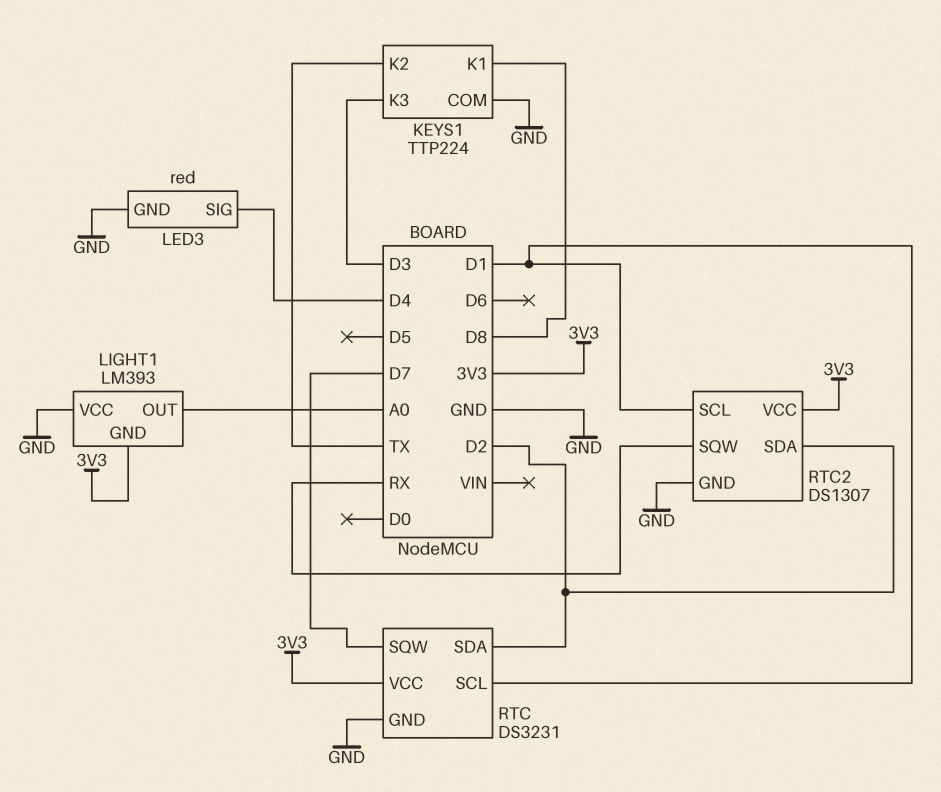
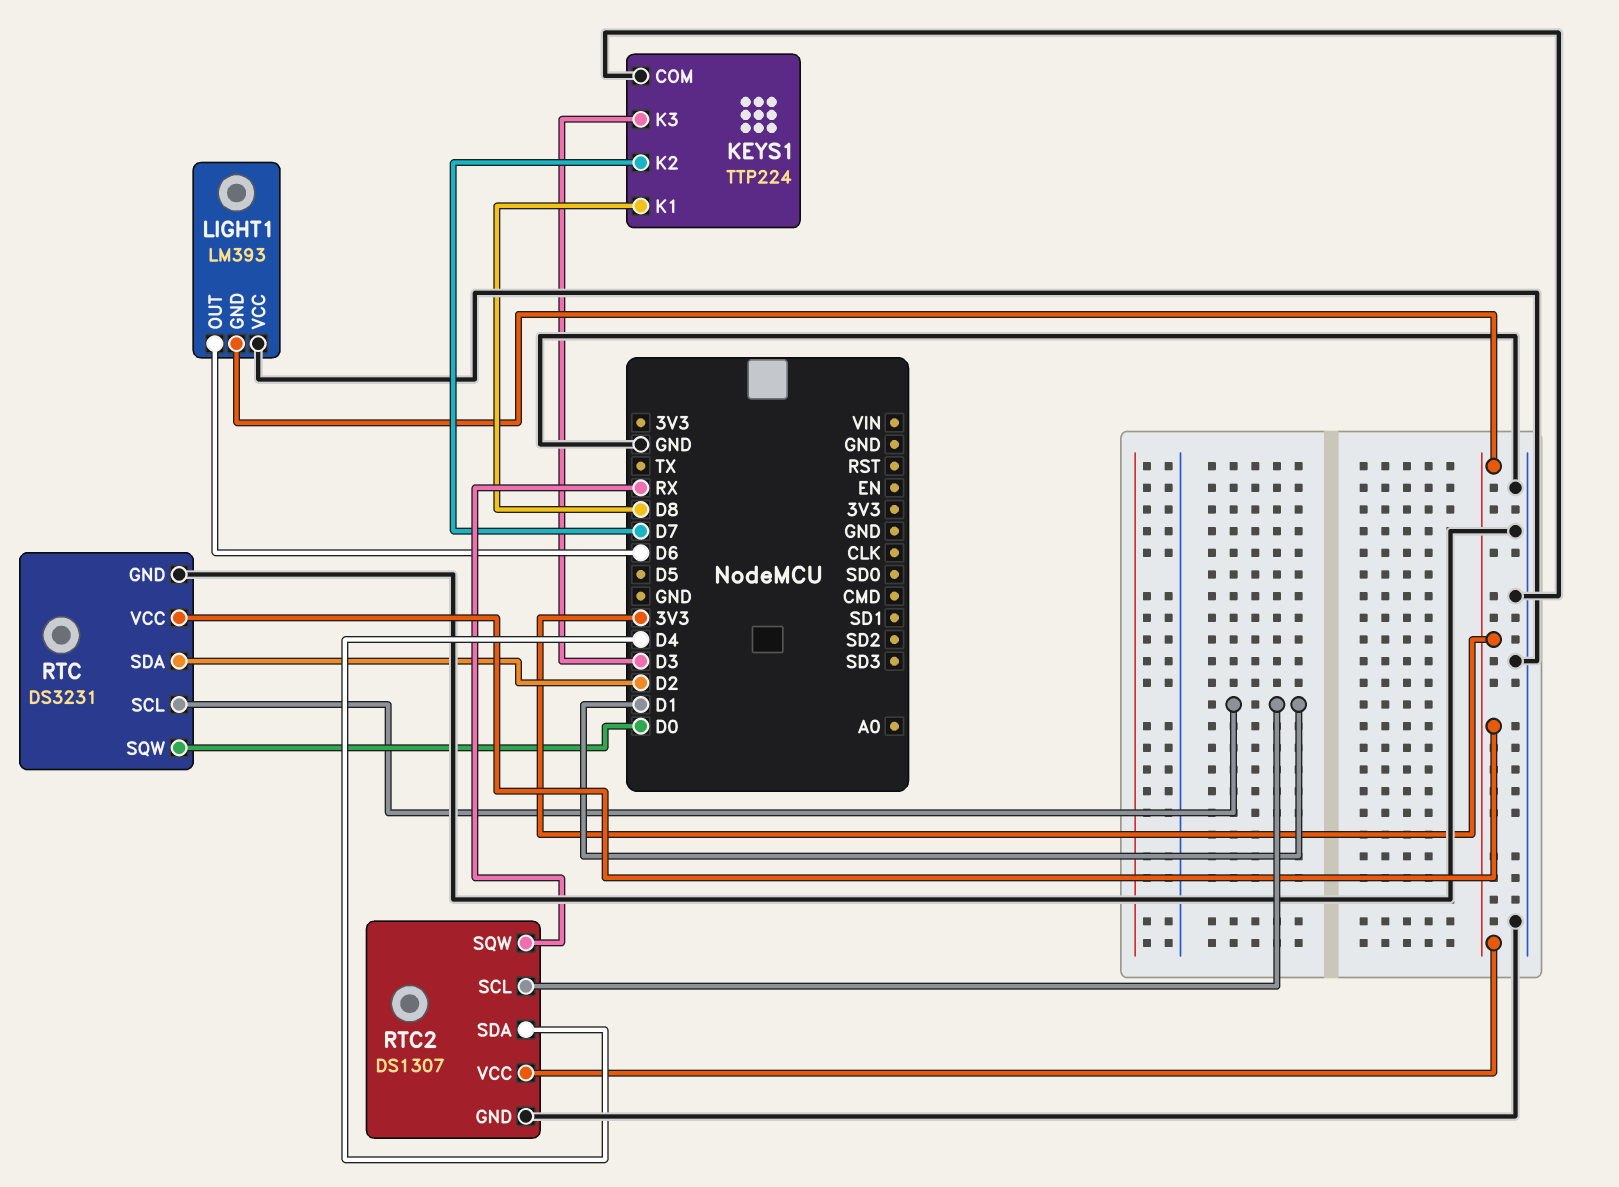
KEYS1 pin K2: TX -> D7
LED3: red -> none
LED3 pin GND: GND -> none
LED3 pin SIG: D4 -> none
LIGHT1 pin OUT: A0 -> D6
RTC pin SQW: D7 -> D0
RTC2 pin SDA: D2 -> D4

